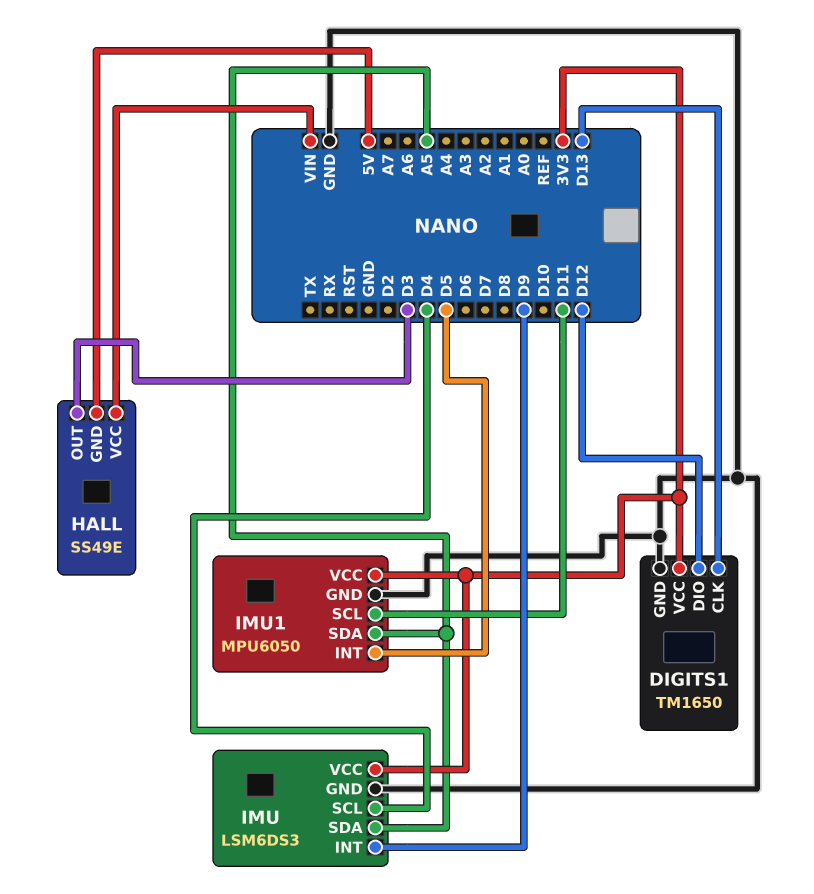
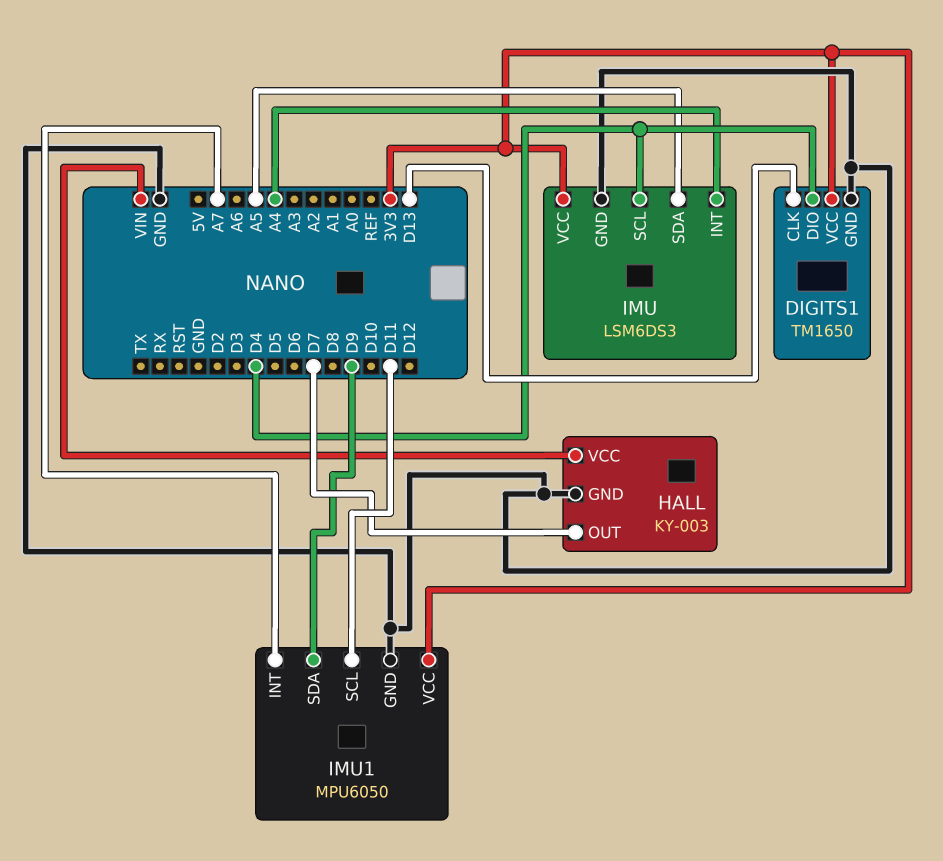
DIGITS1 pin DIO: D12 -> D4
HALL: SS49E -> KY-003
HALL pin GND: 5V -> GND
HALL pin OUT: D3 -> D7
IMU pin INT: D9 -> A4
IMU1 pin INT: D5 -> A7
IMU1 pin SDA: A5 -> D9

